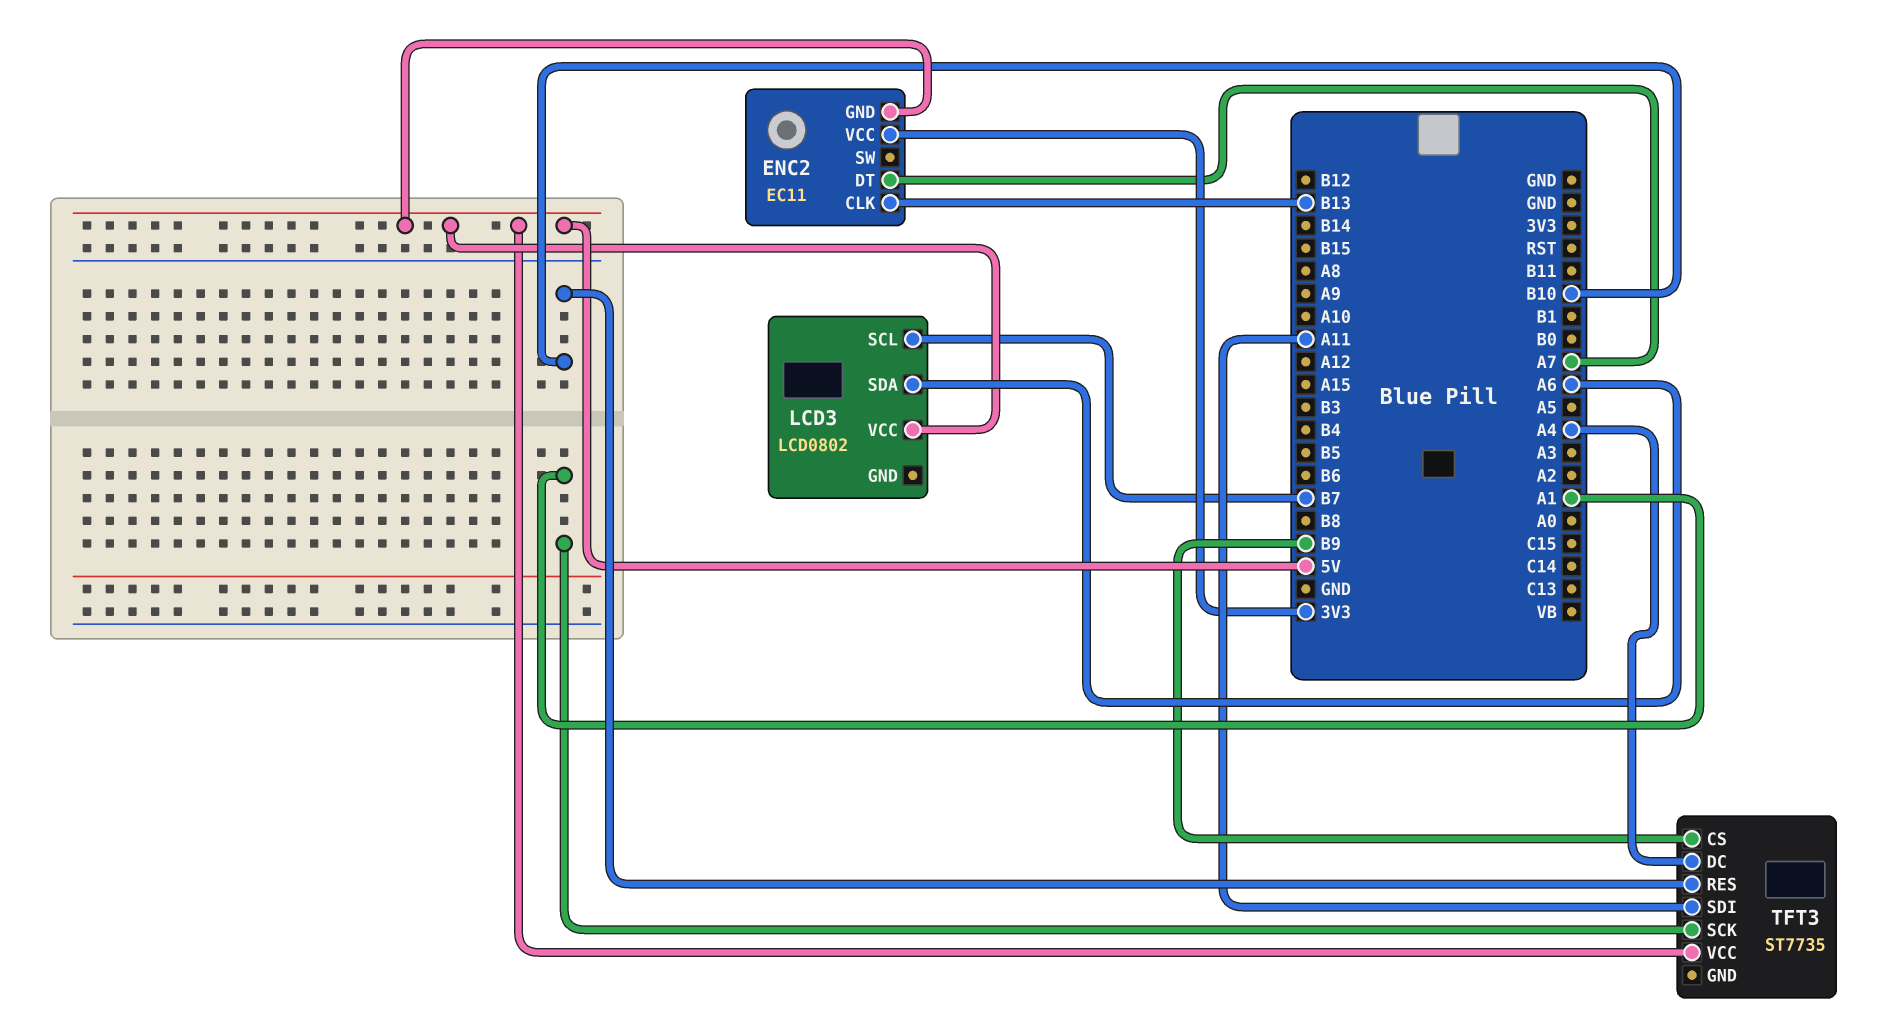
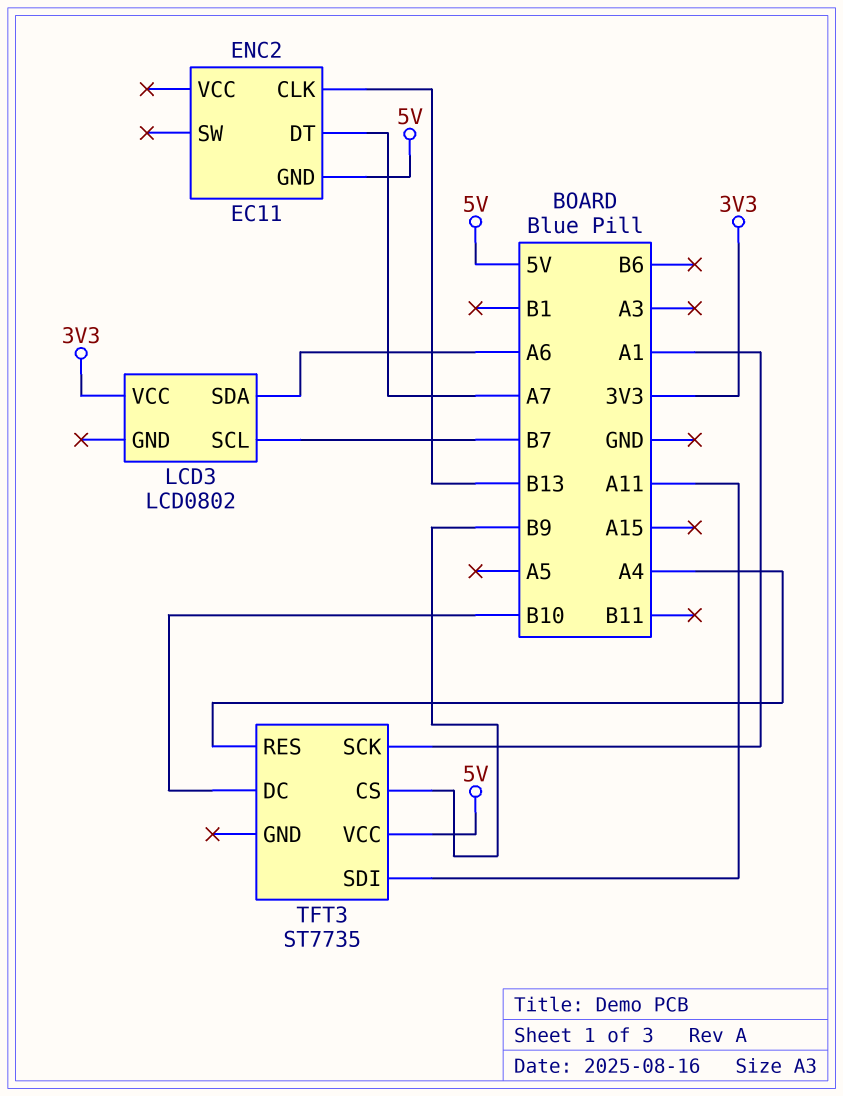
ENC2 pin VCC: 3V3 -> none
LCD3 pin VCC: 5V -> 3V3
TFT3 pin DC: A4 -> B10
TFT3 pin RES: B10 -> A4

